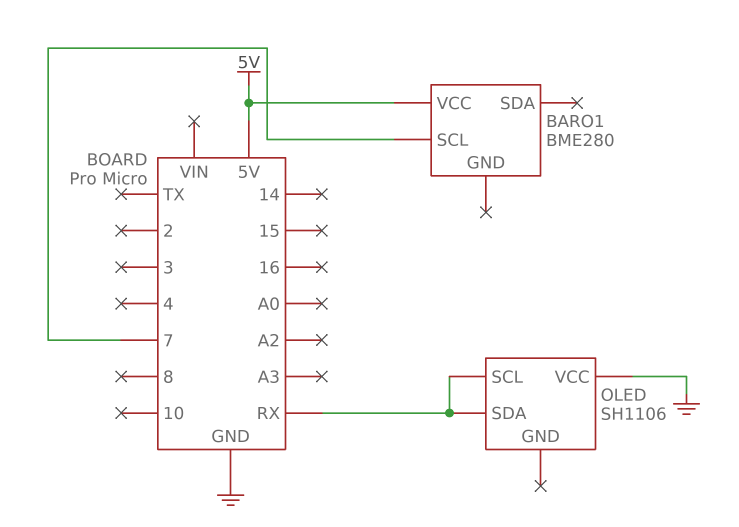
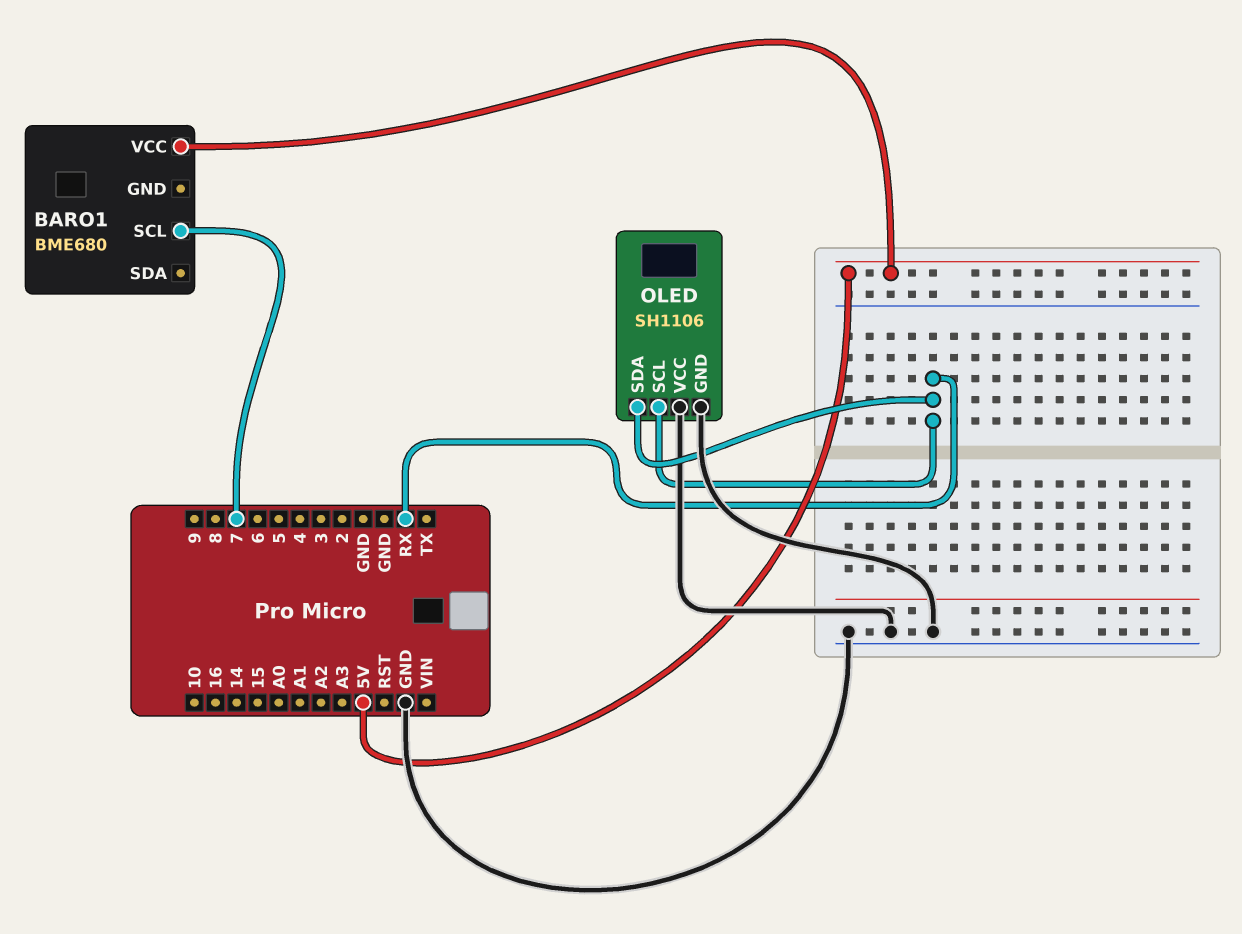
BARO1: BME280 -> BME680
OLED pin GND: none -> GND

